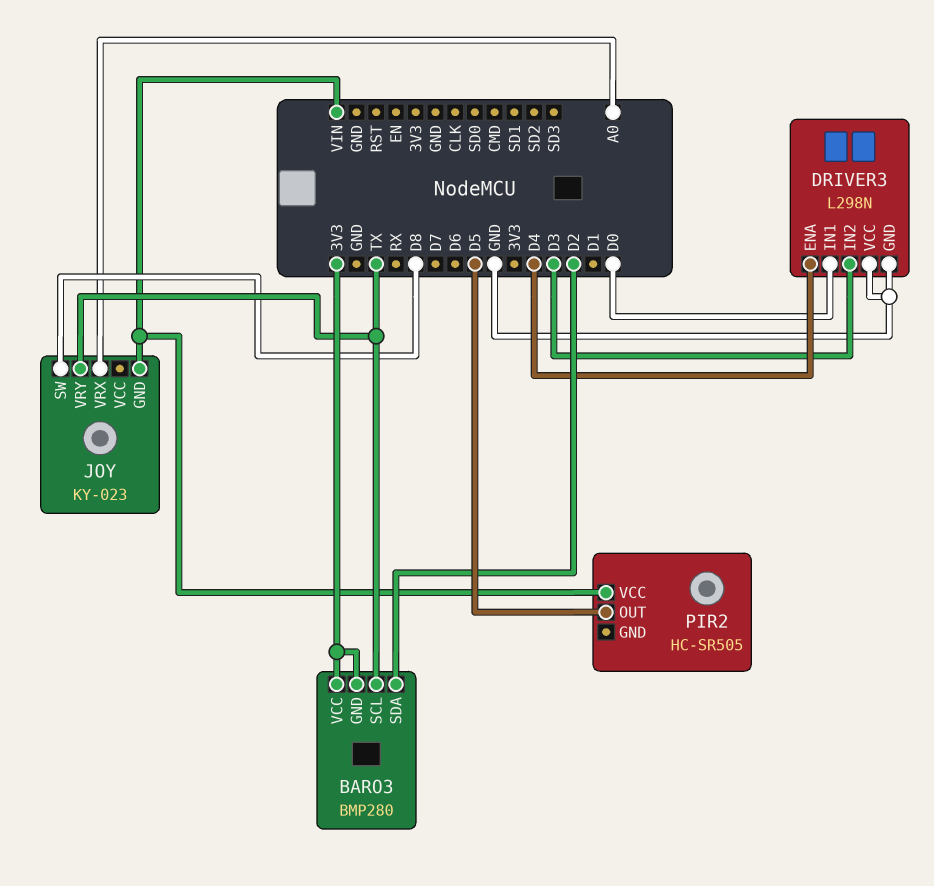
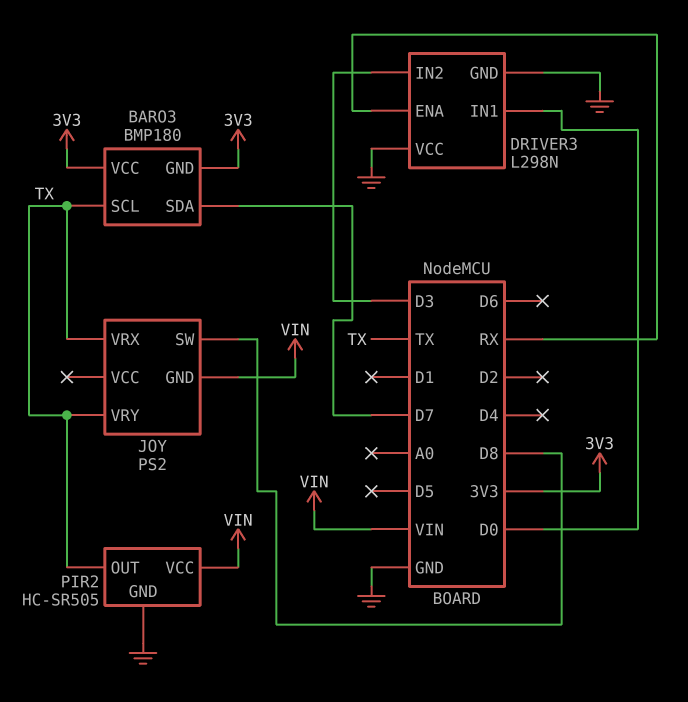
BARO3: BMP280 -> BMP180
BARO3 pin SDA: D2 -> D7
DRIVER3 pin ENA: D4 -> RX
JOY: KY-023 -> PS2
JOY pin VRX: A0 -> TX
PIR2 pin GND: none -> GND
PIR2 pin OUT: D5 -> TX

